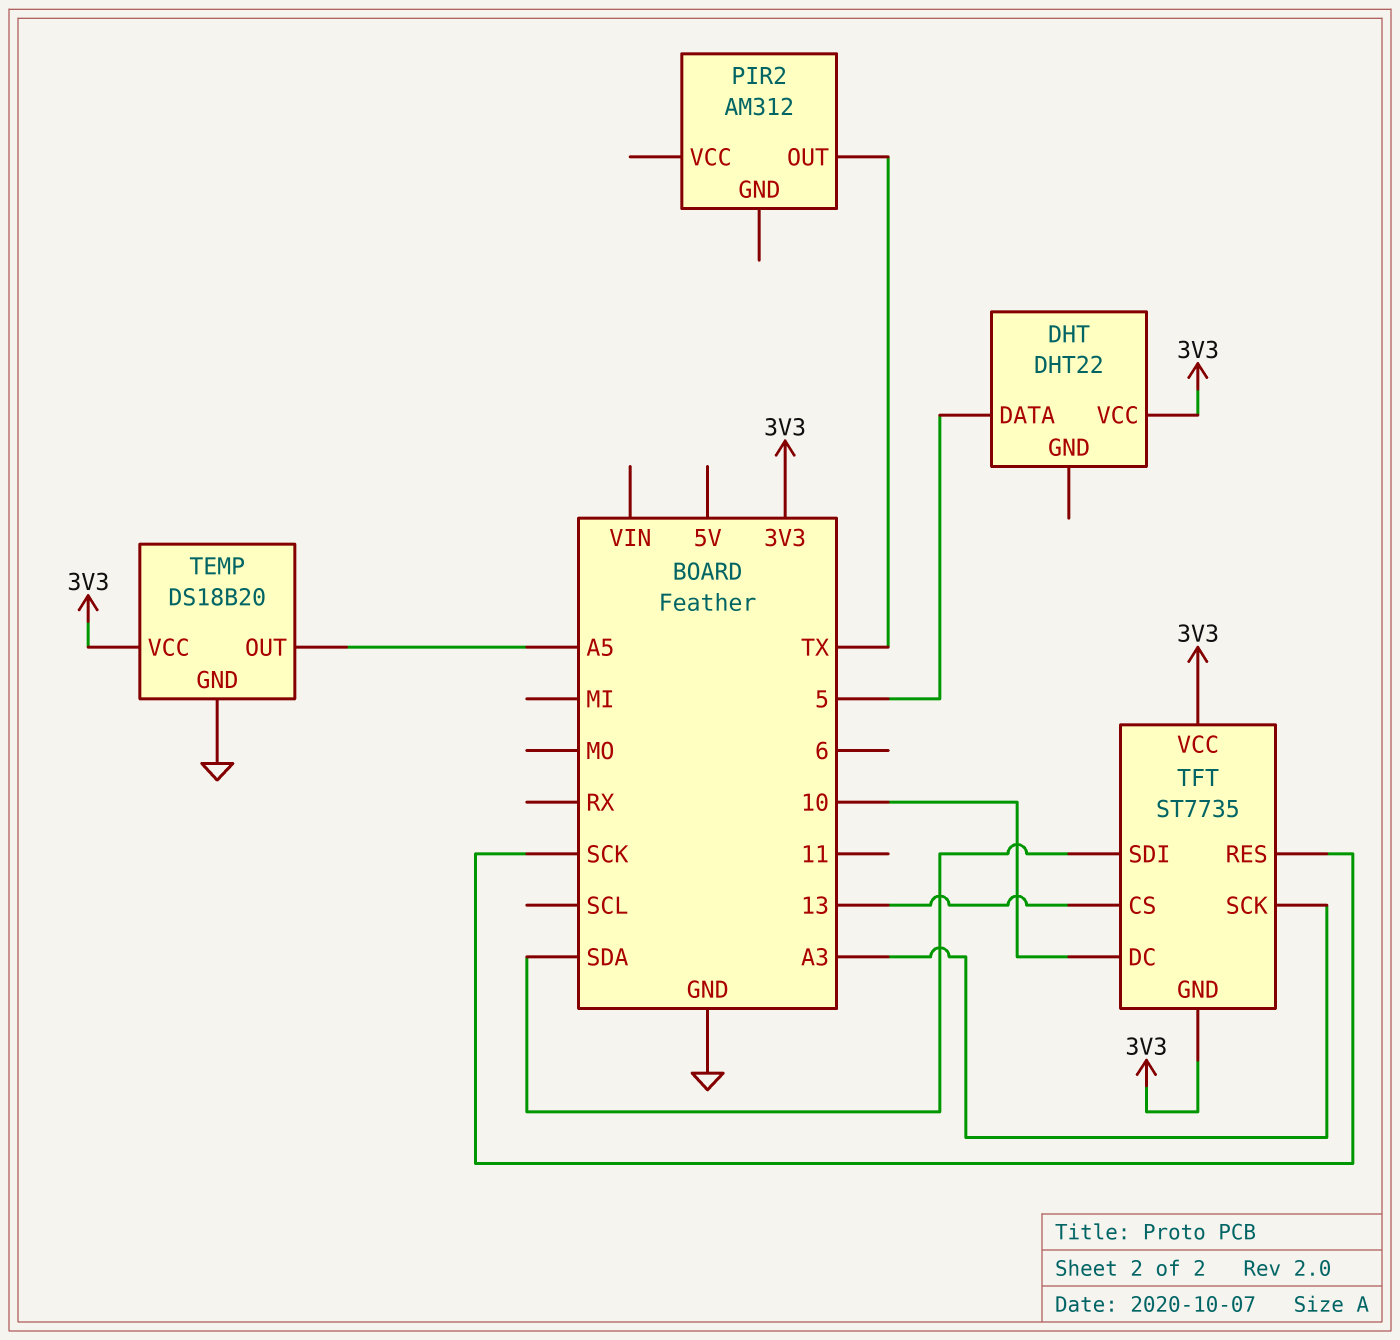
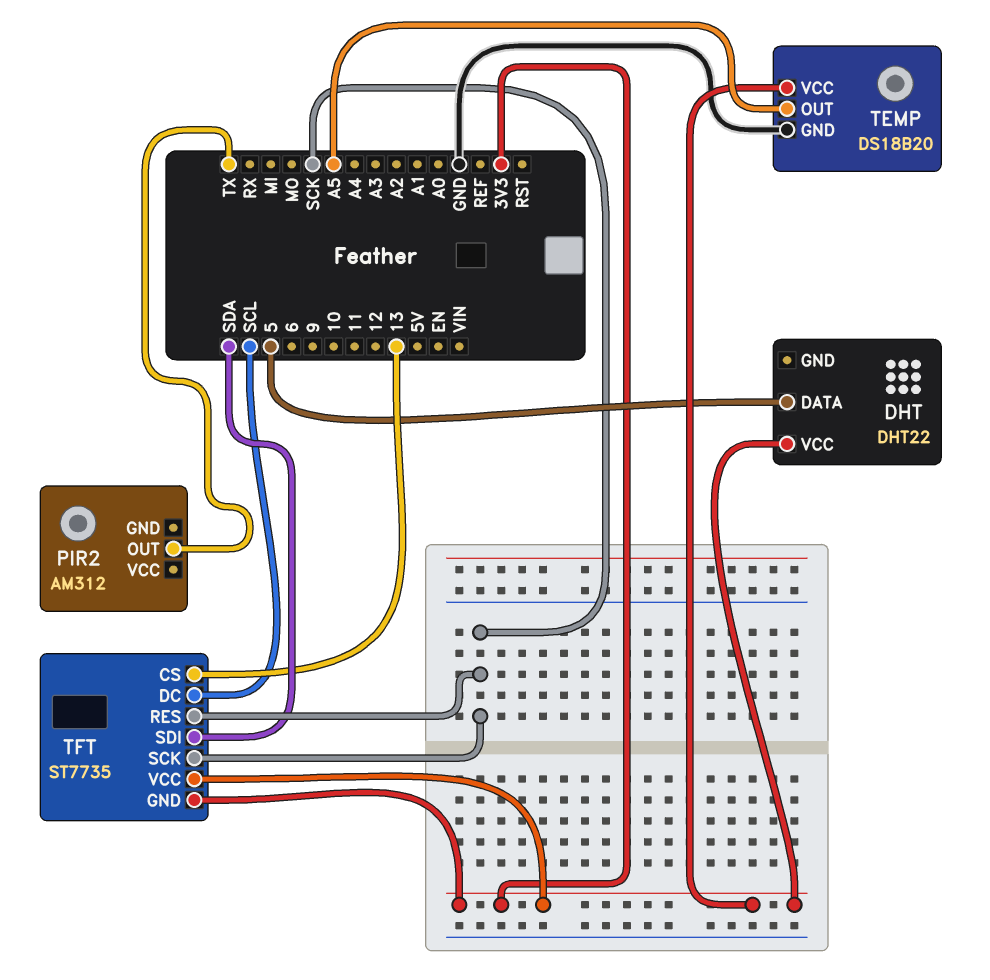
TFT pin DC: 10 -> SCL
TFT pin SCK: A3 -> SCK

